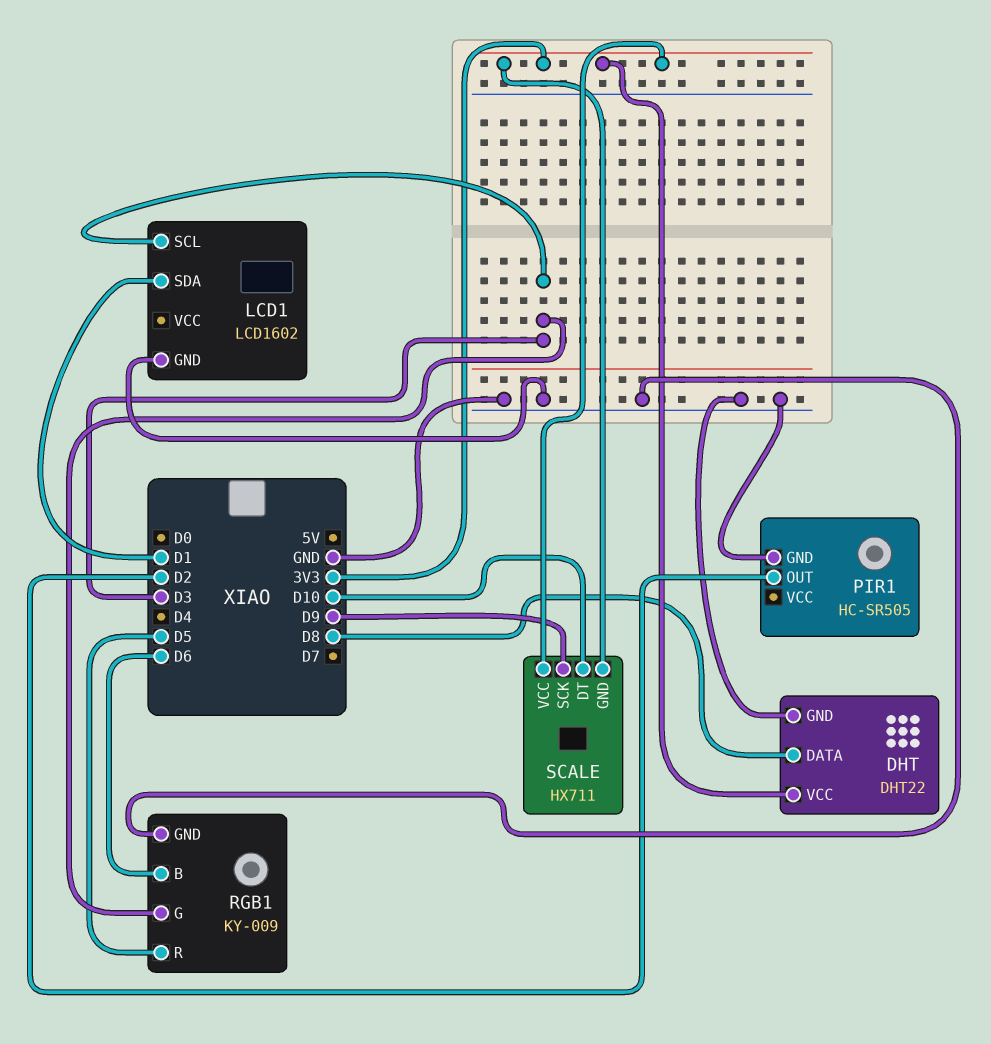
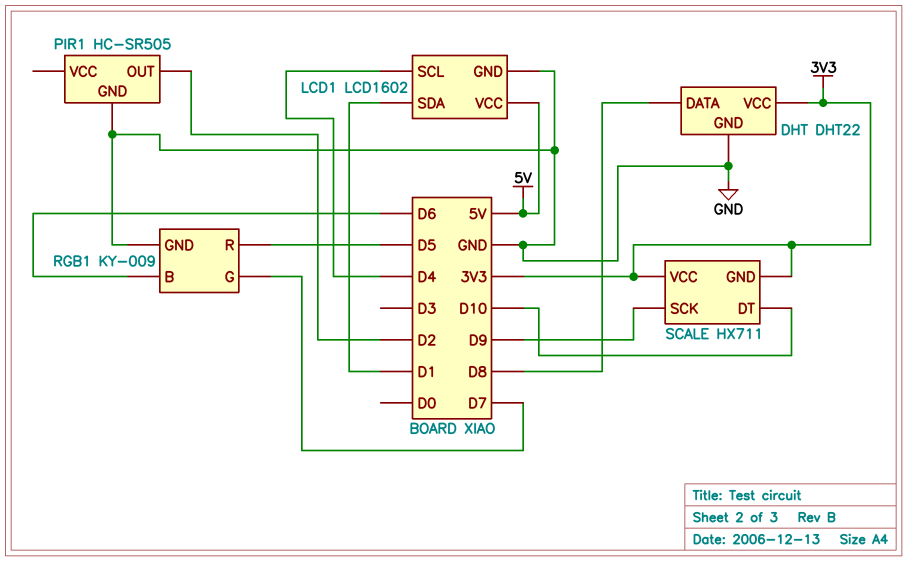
LCD1 pin SCL: D3 -> D4
LCD1 pin VCC: none -> 5V
RGB1 pin G: D3 -> D7

